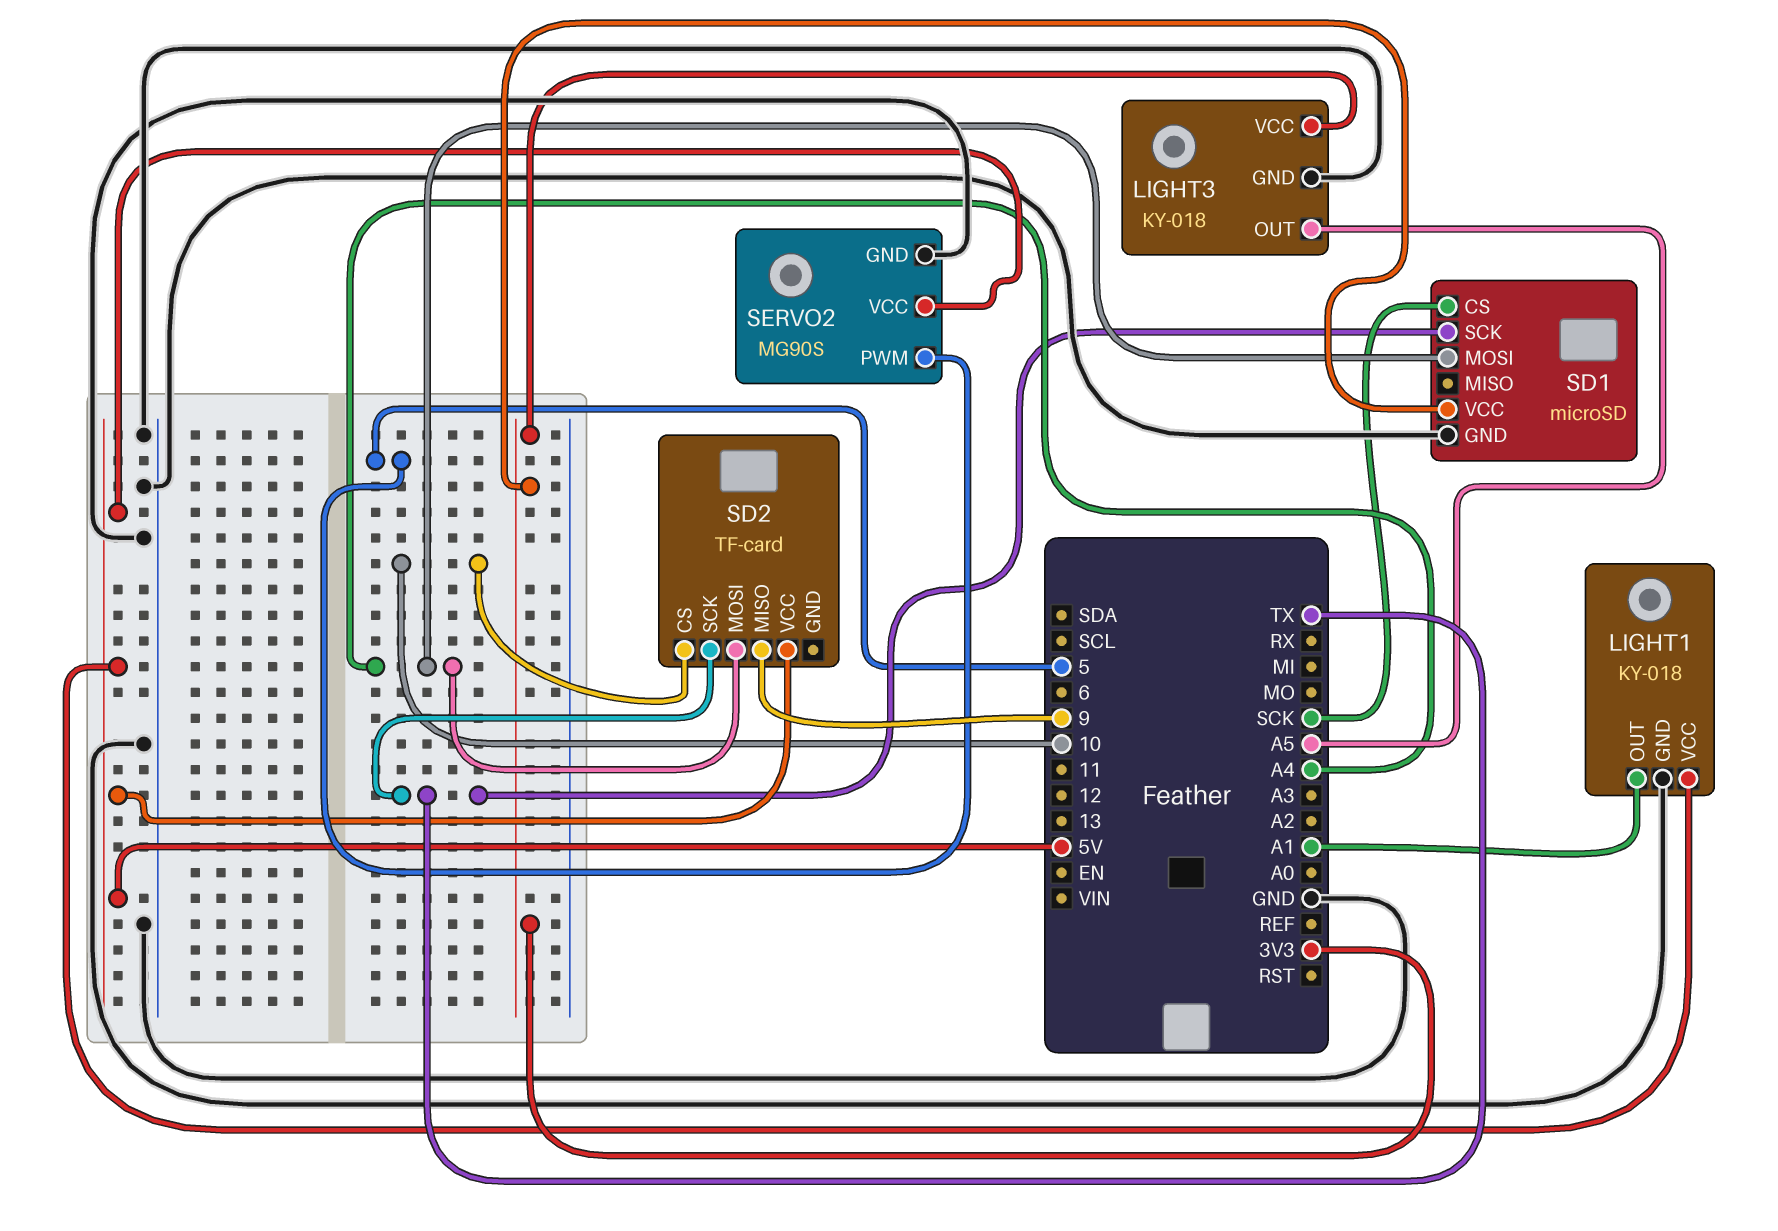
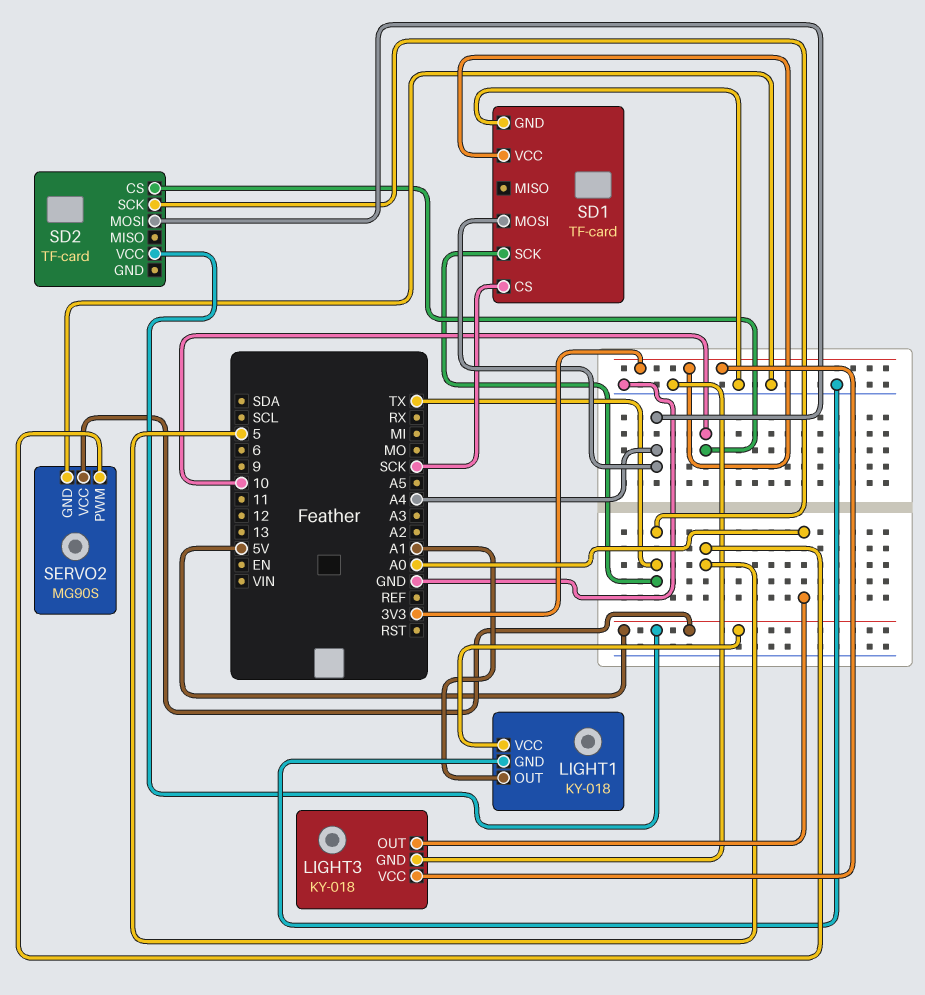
LIGHT3 pin OUT: A5 -> A0
SD1: microSD -> TF-card
SD2 pin MISO: 9 -> none

